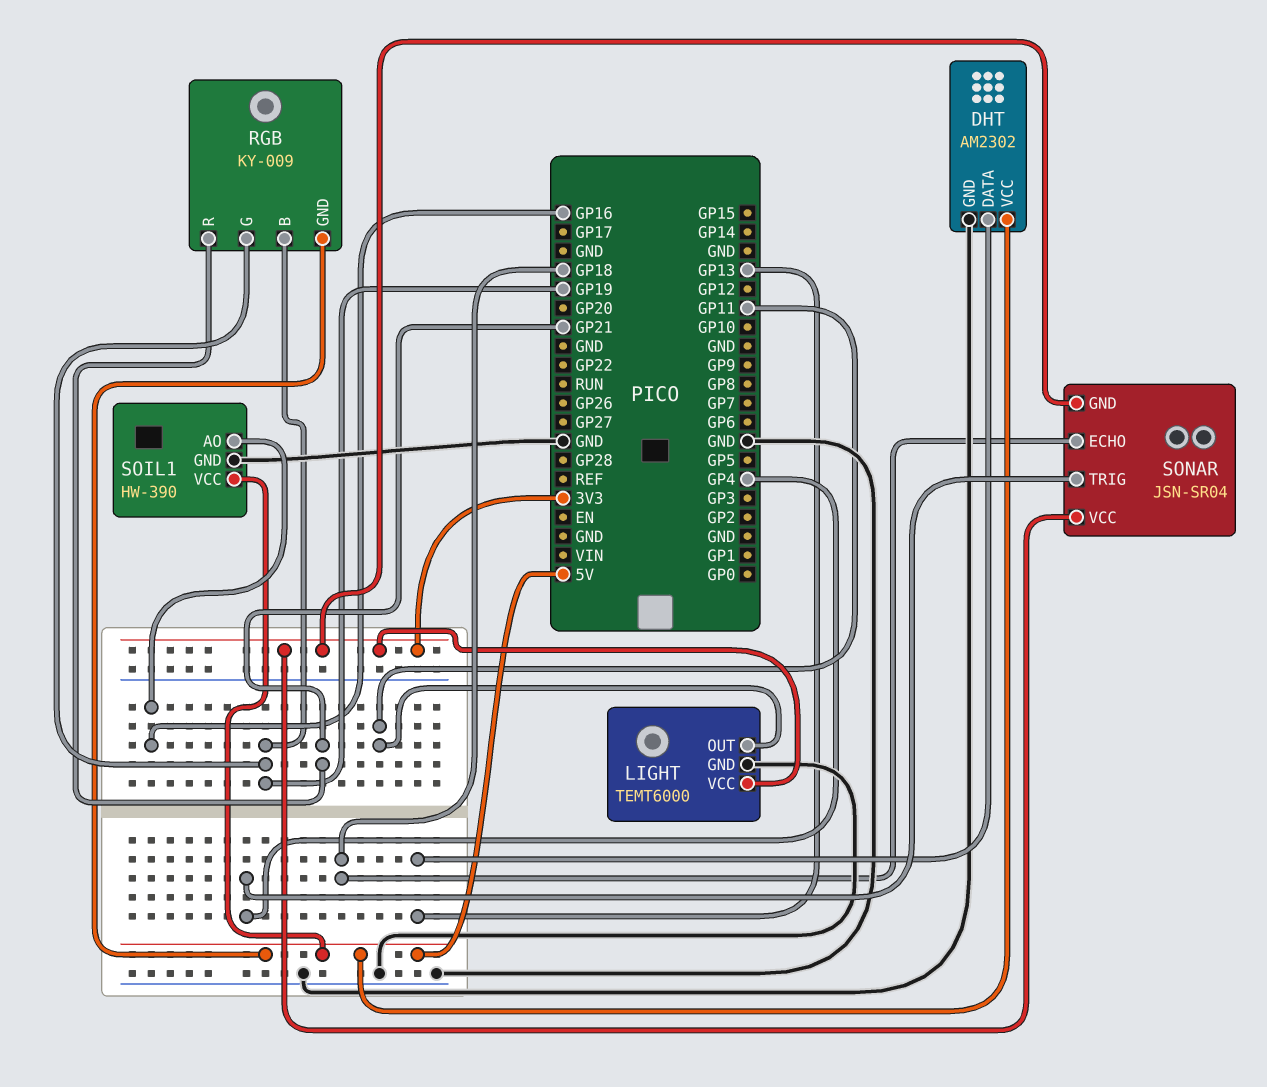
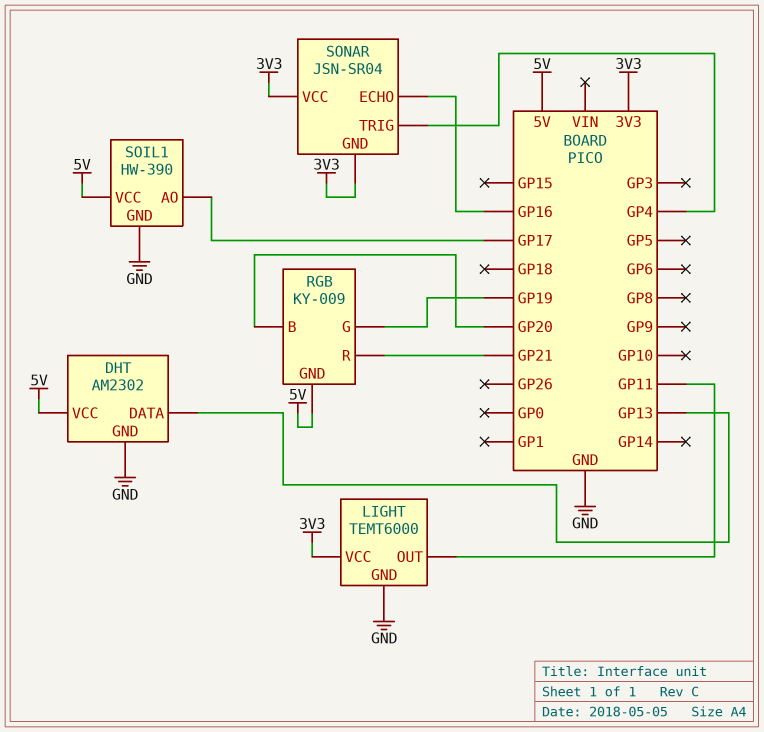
RGB pin B: GP19 -> GP20
SOIL1 pin AO: GP16 -> GP17
SONAR pin ECHO: GP18 -> GP16

